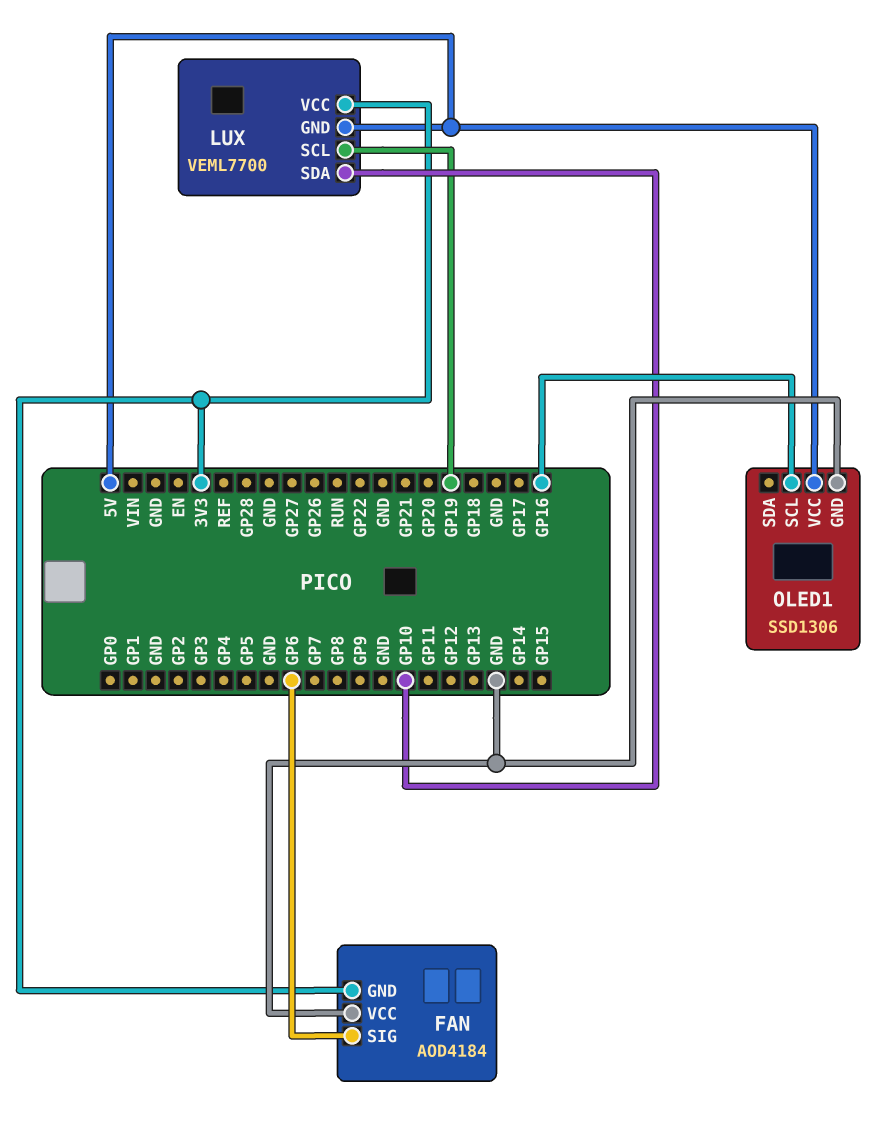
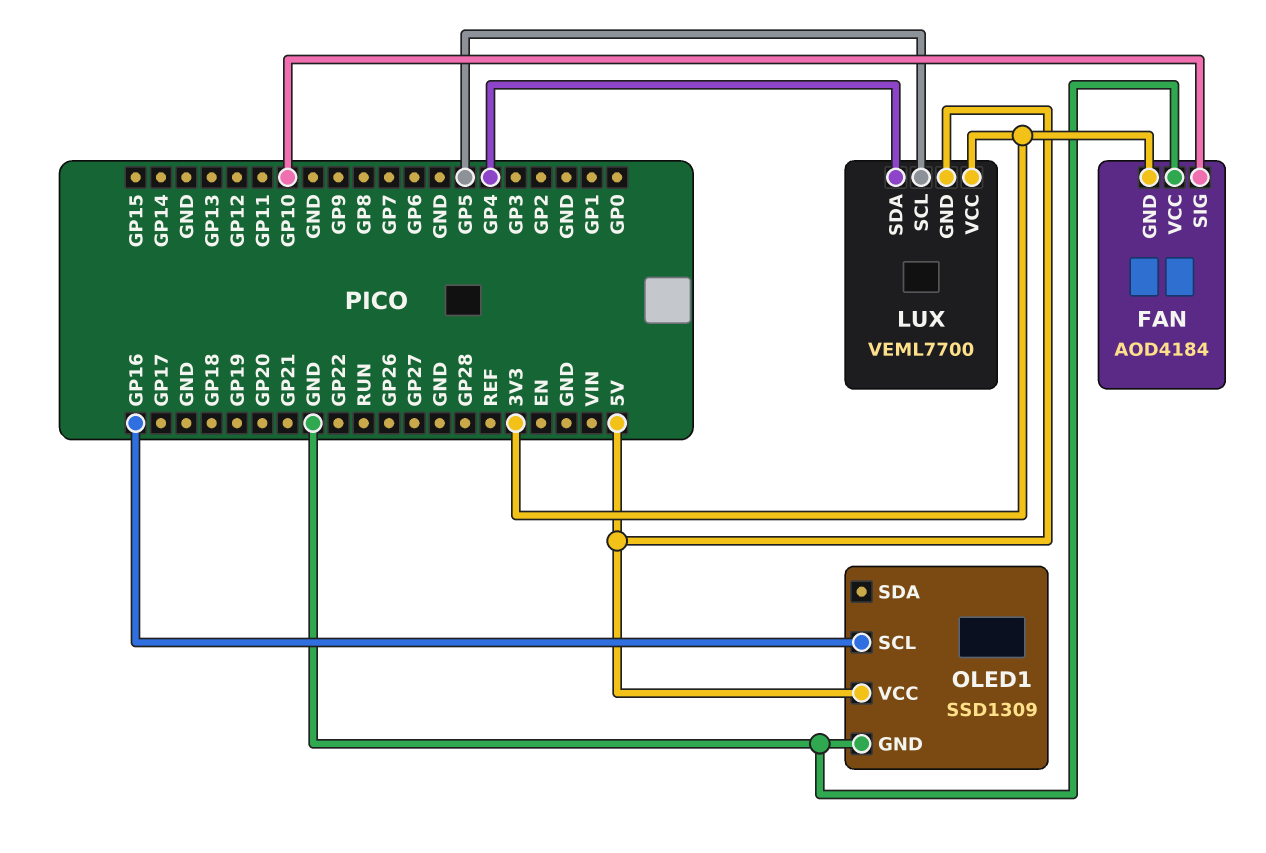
FAN pin SIG: GP6 -> GP10
LUX pin SCL: GP19 -> GP5
LUX pin SDA: GP10 -> GP4
OLED1: SSD1306 -> SSD1309

